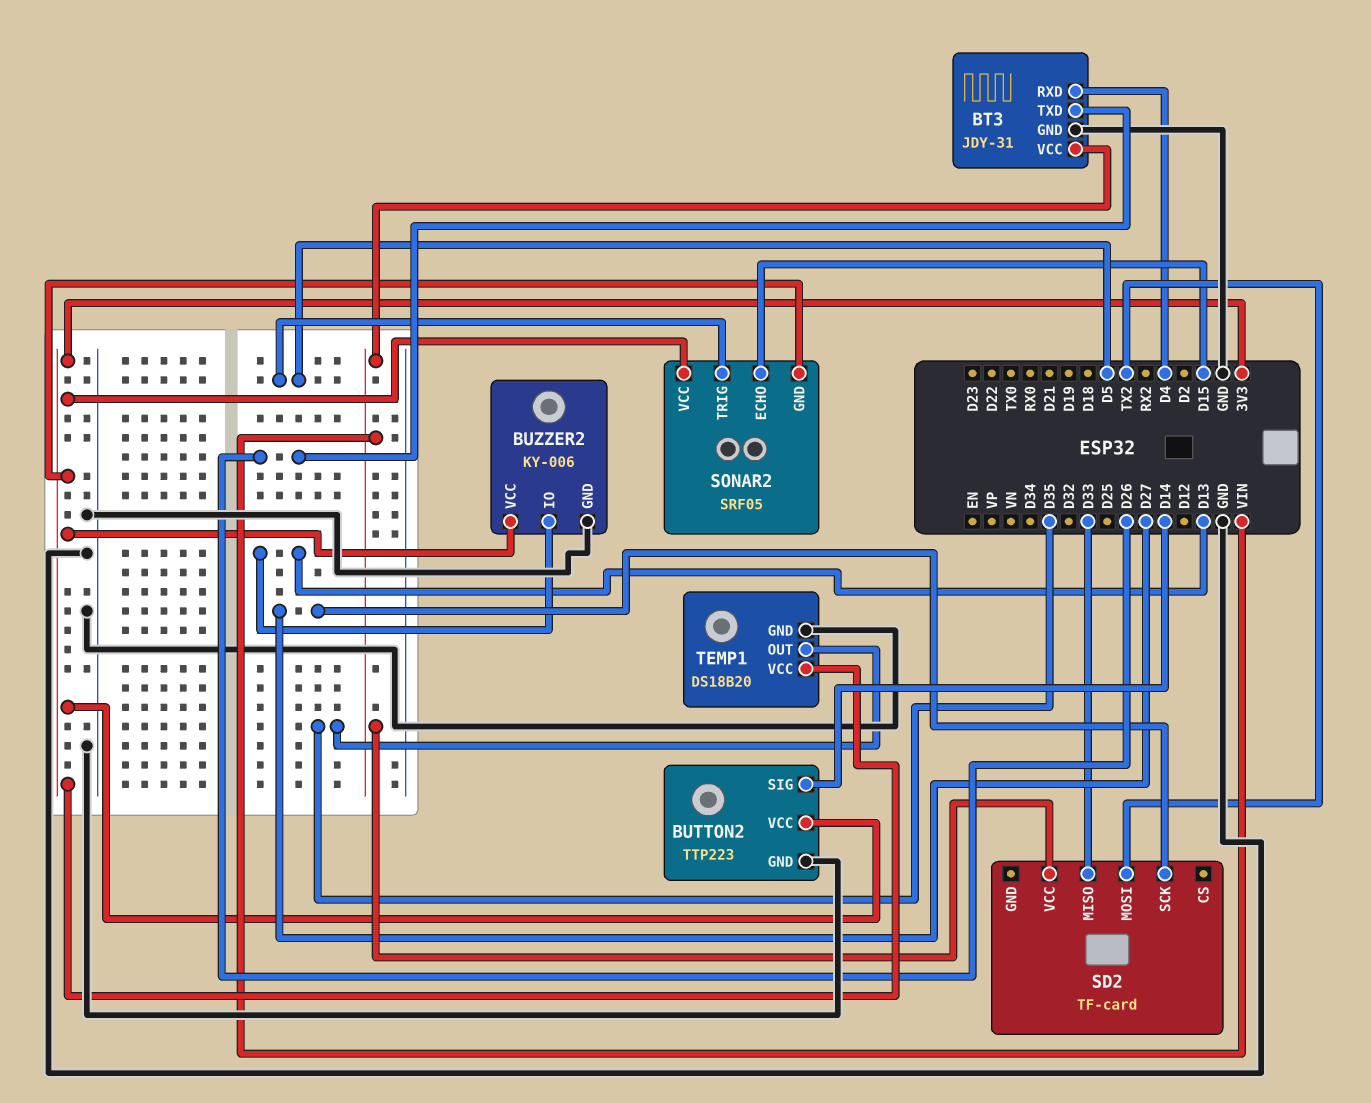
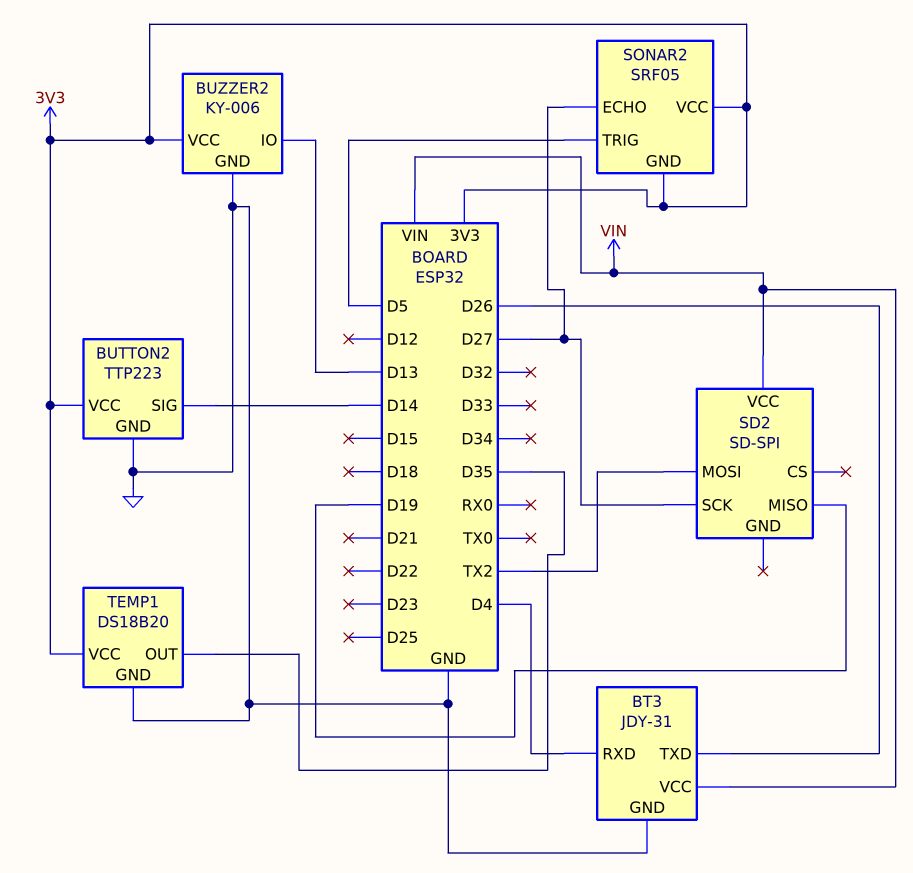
SD2: TF-card -> SD-SPI
SD2 pin MISO: D33 -> D19
SONAR2 pin ECHO: D15 -> D27

